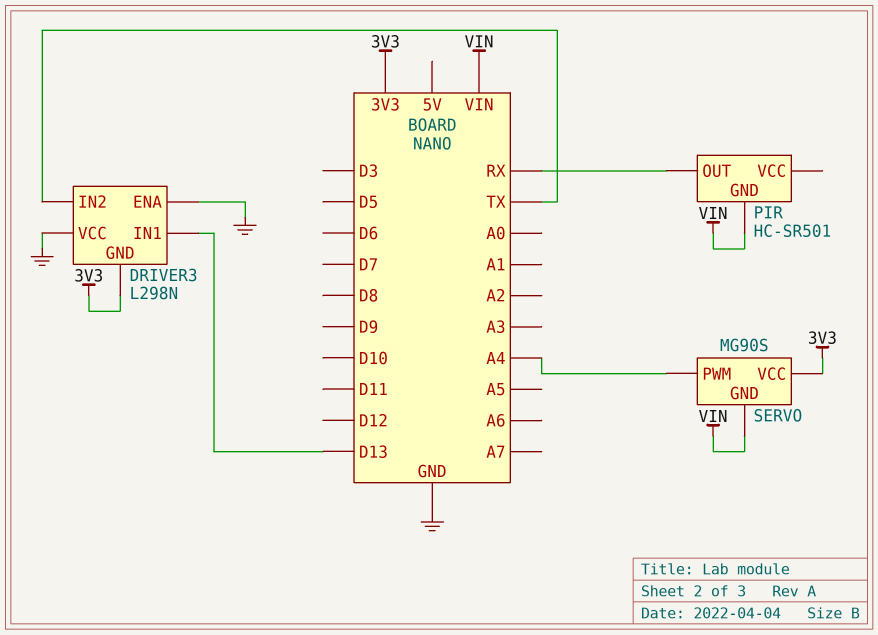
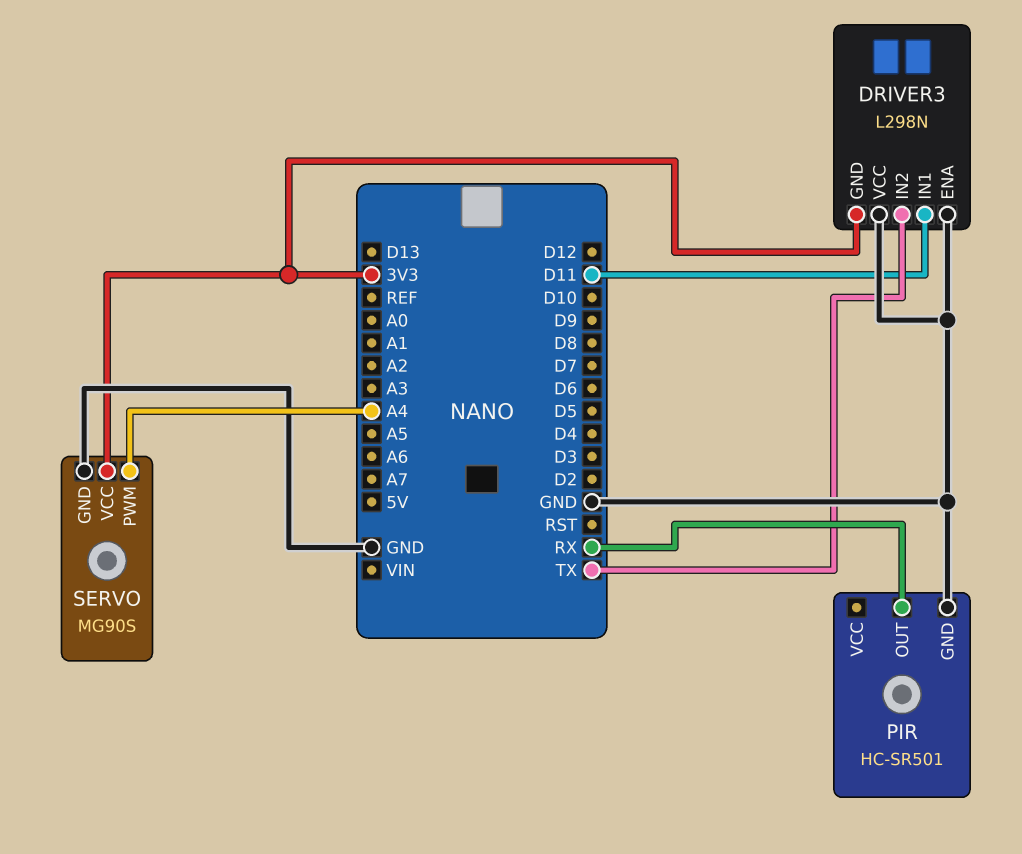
DRIVER3 pin IN1: D13 -> D11
PIR pin GND: VIN -> GND
SERVO pin GND: VIN -> GND

